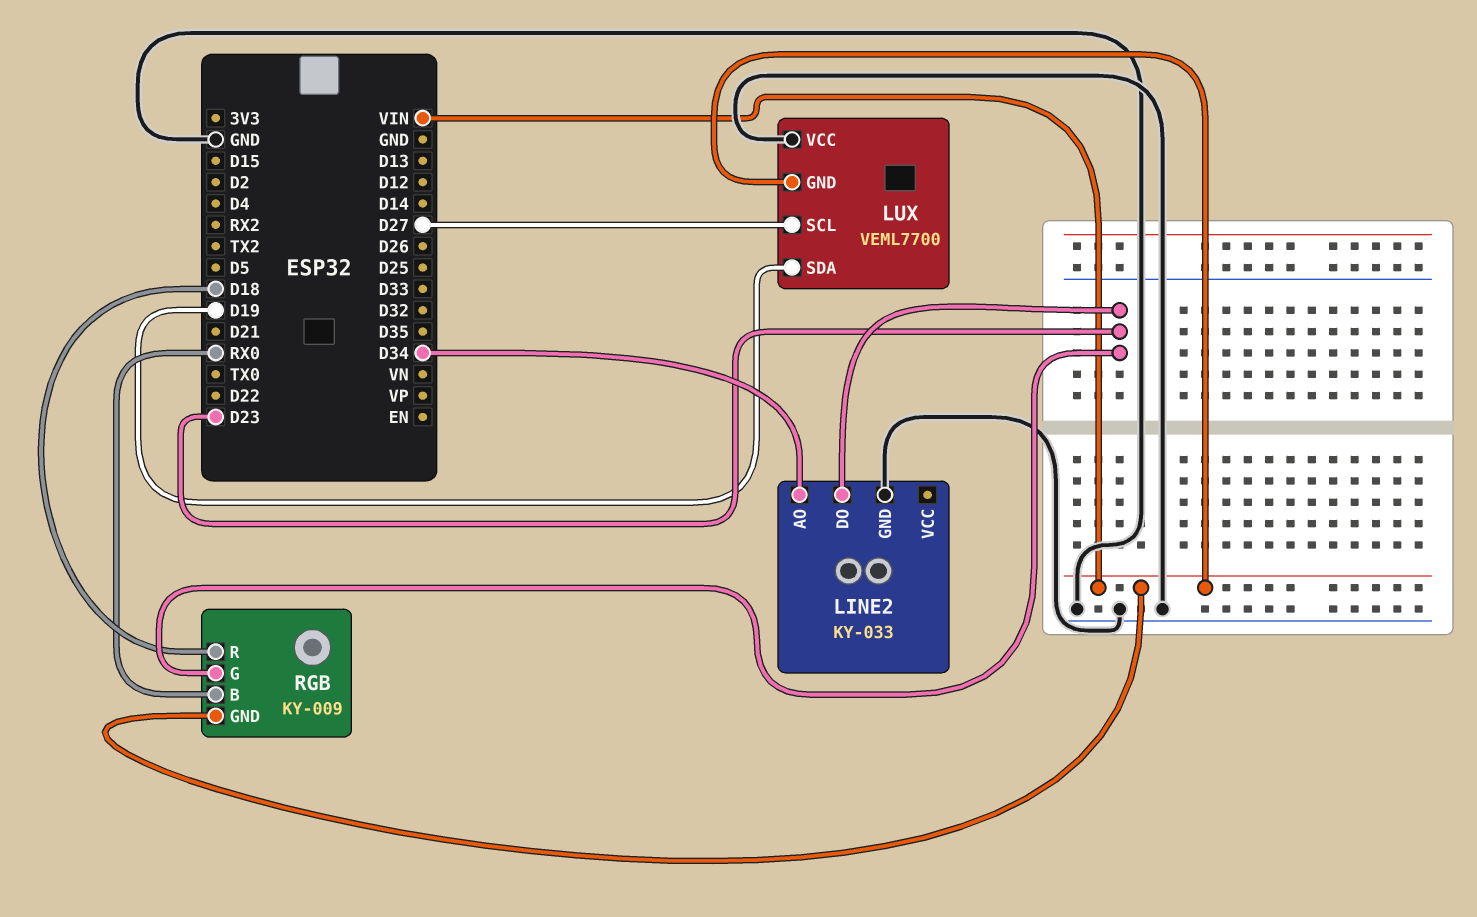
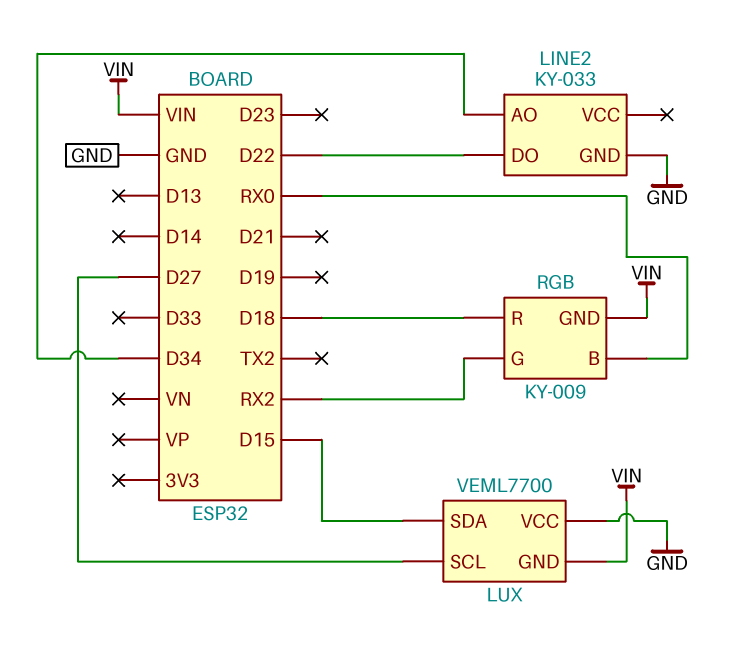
LINE2 pin DO: D23 -> D22
LUX pin SDA: D19 -> D15
RGB pin G: D23 -> RX2

